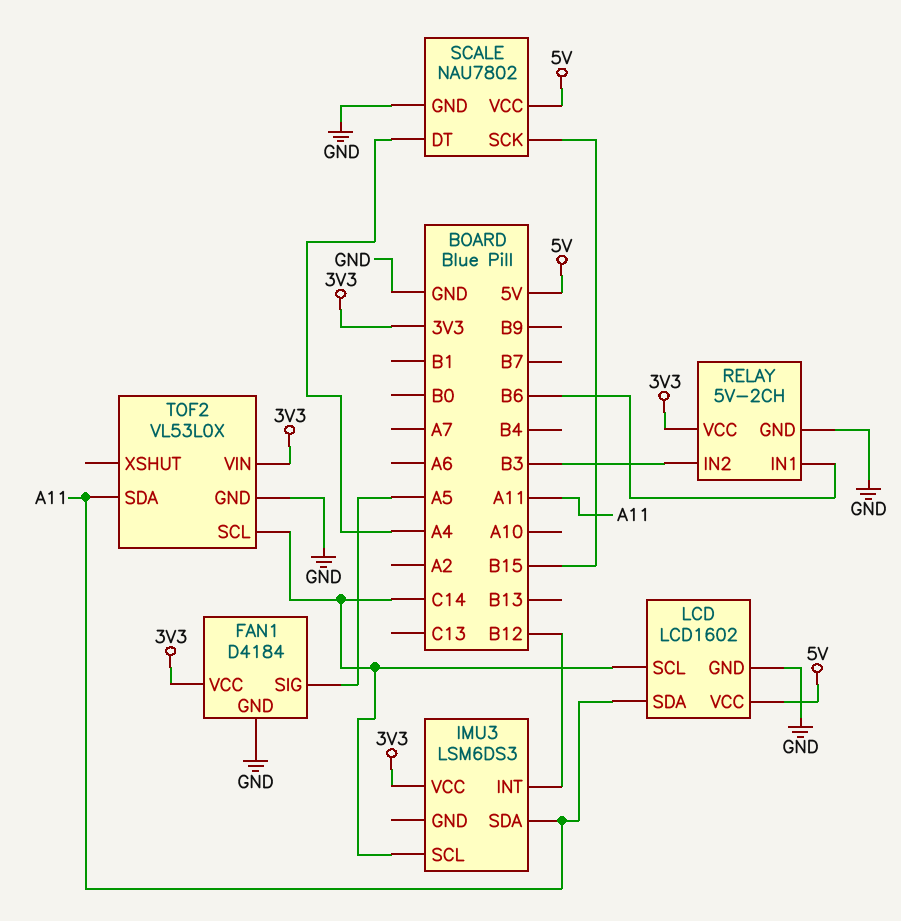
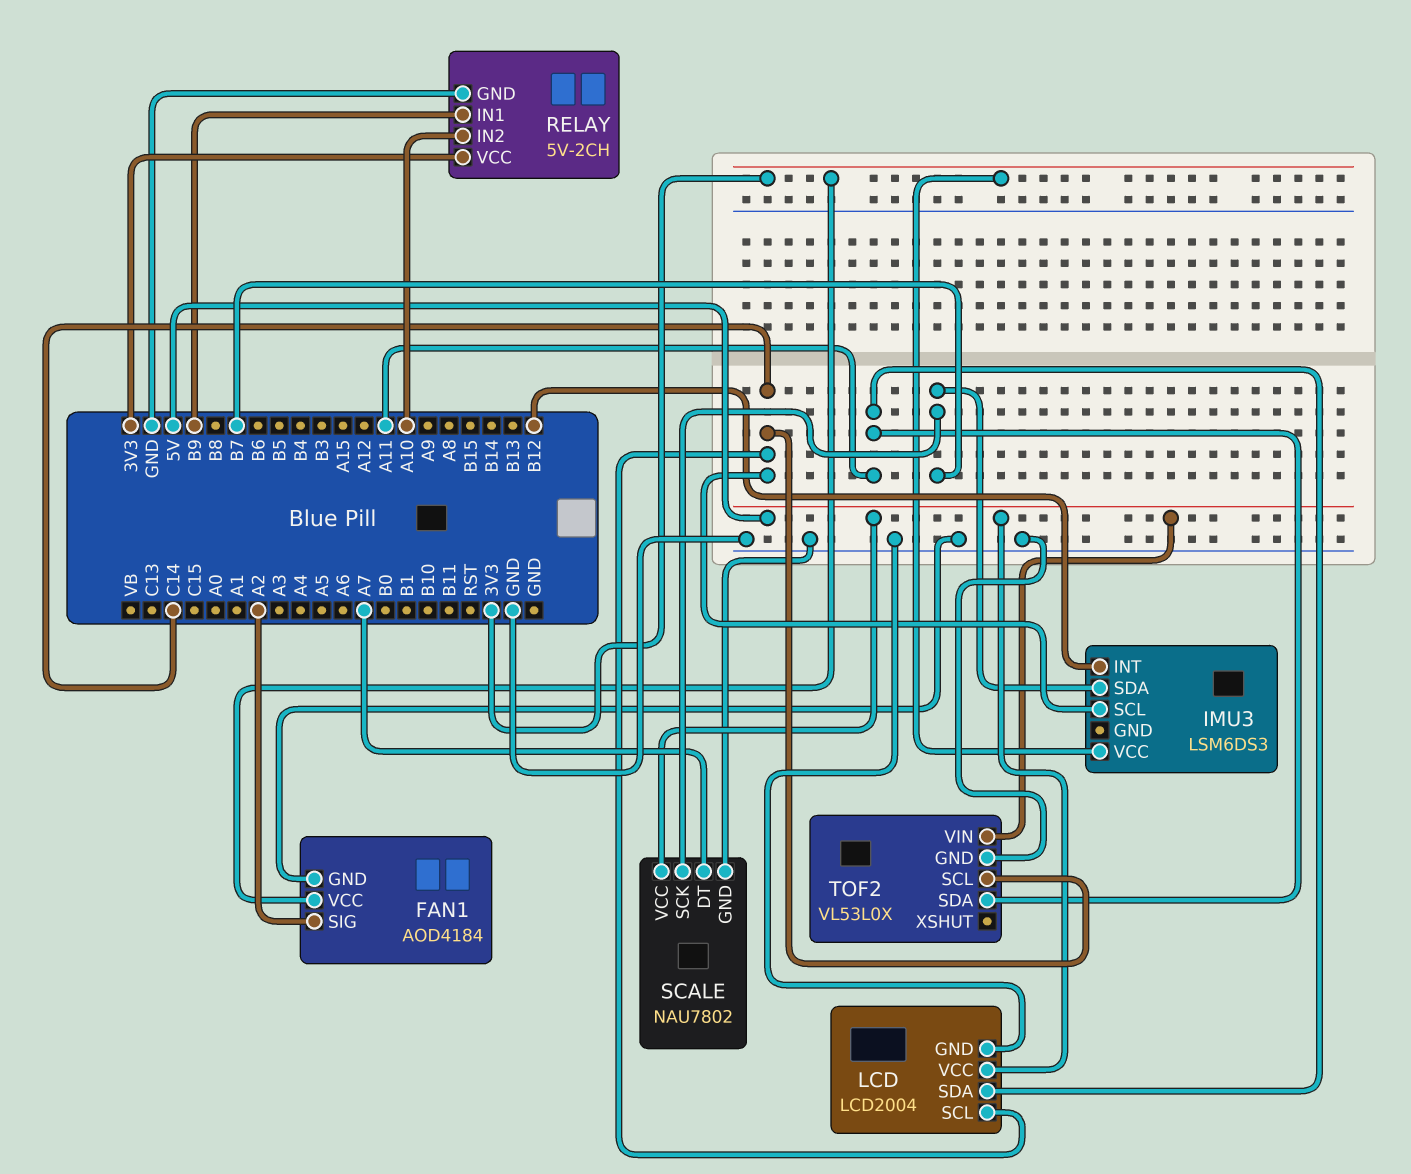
FAN1: D4184 -> AOD4184
FAN1 pin SIG: A5 -> A2
IMU3 pin SDA: A11 -> B7
LCD: LCD1602 -> LCD2004
RELAY pin IN1: B6 -> B9
RELAY pin IN2: B3 -> A10
SCALE pin DT: A4 -> A7
SCALE pin SCK: B15 -> B7
TOF2 pin VIN: 3V3 -> 5V

